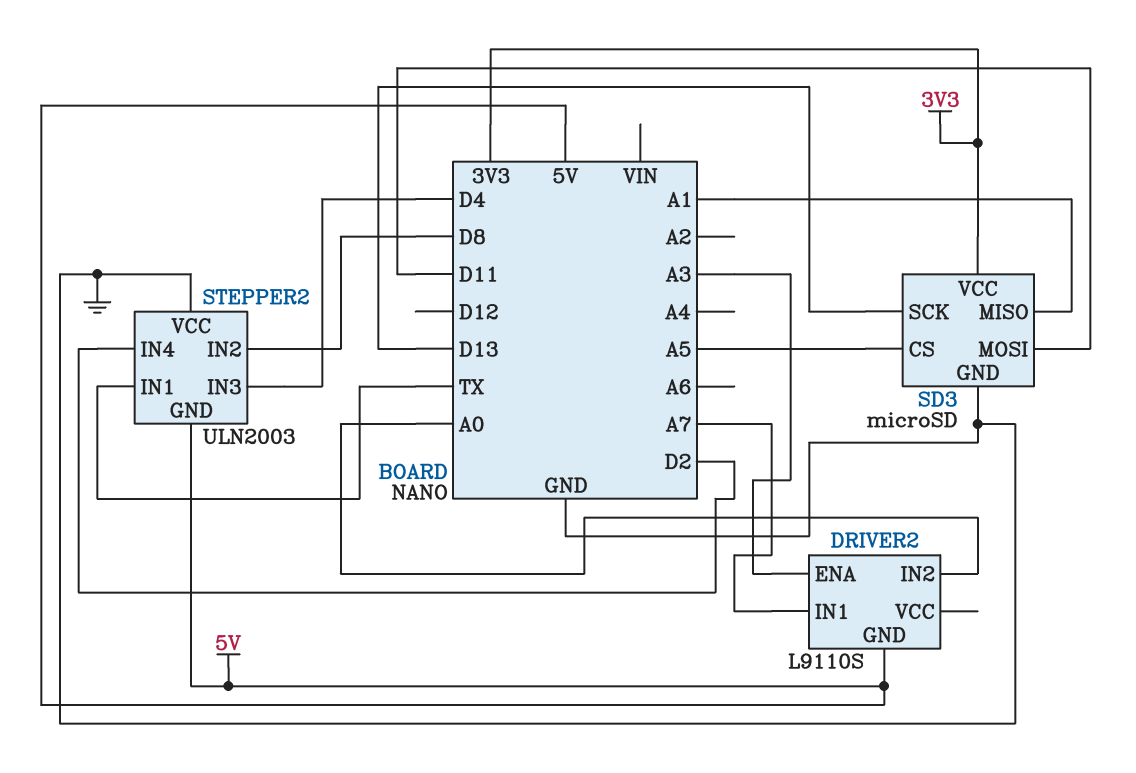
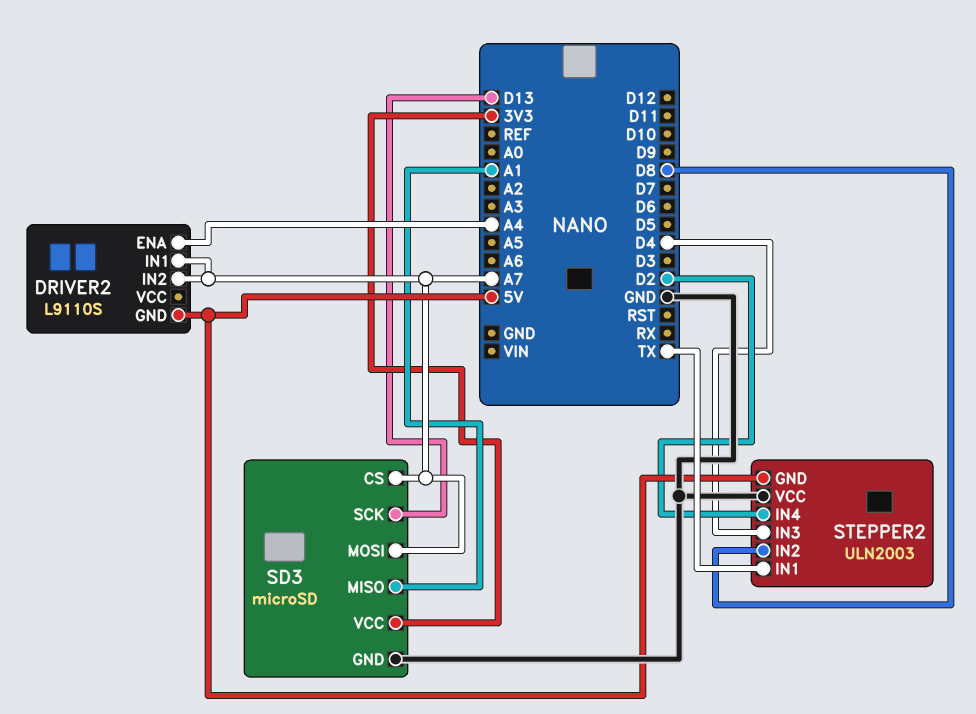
DRIVER2 pin ENA: A3 -> A4
DRIVER2 pin IN2: A0 -> A7
SD3 pin CS: A5 -> A7
SD3 pin MOSI: D11 -> A7

